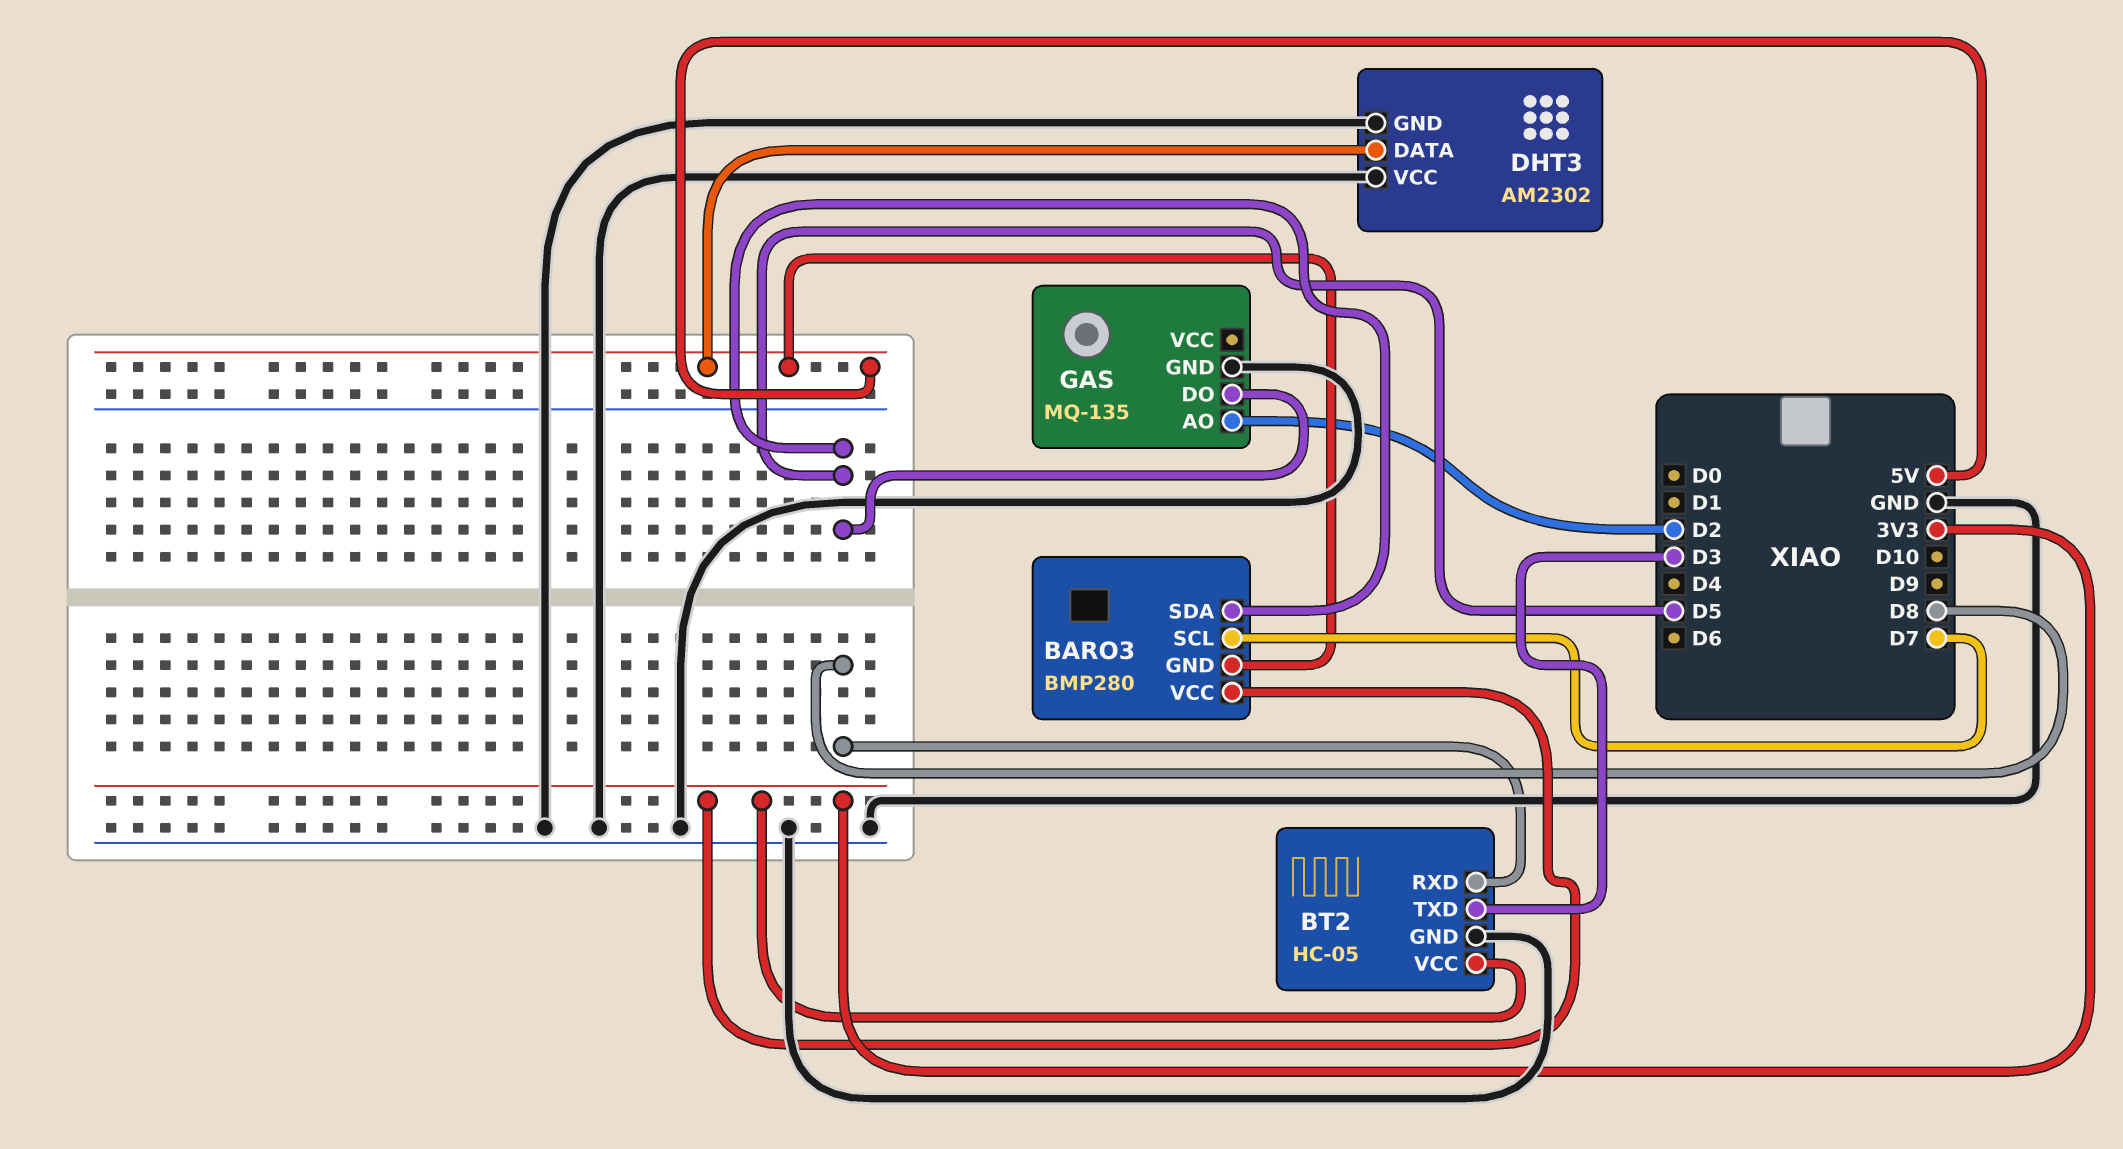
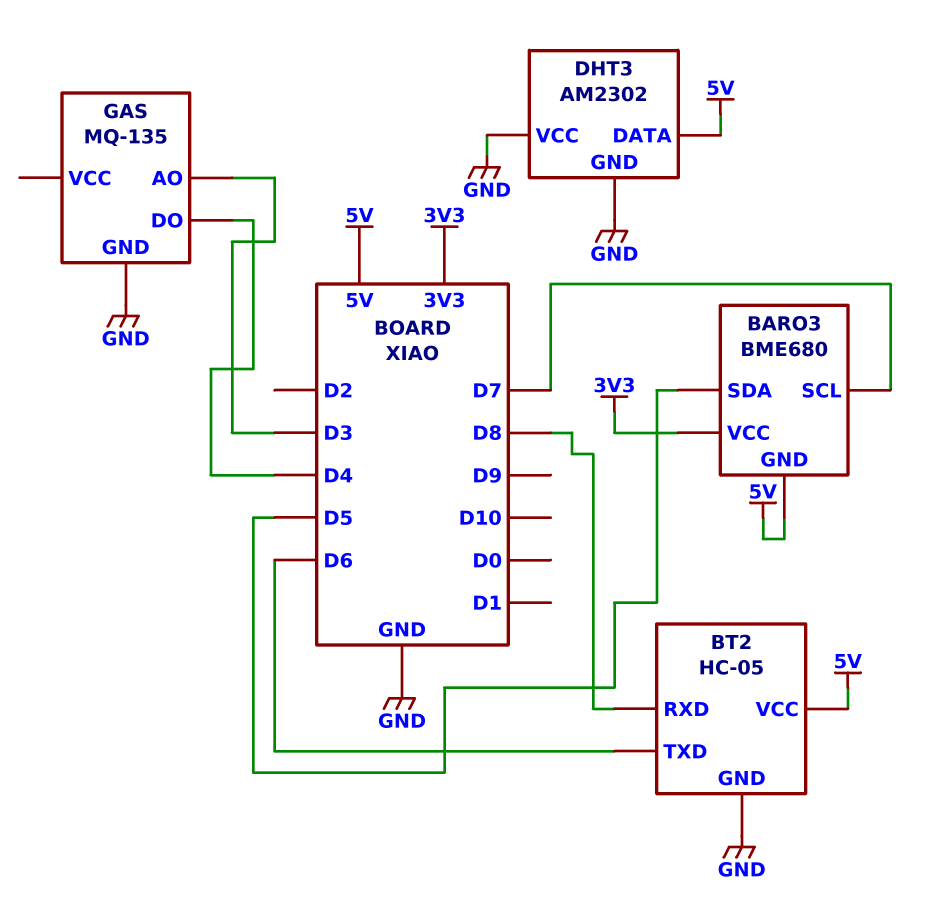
BARO3: BMP280 -> BME680
BT2 pin TXD: D3 -> D6
BT2 pin VCC: 3V3 -> 5V
GAS pin AO: D2 -> D3
GAS pin DO: D5 -> D4

